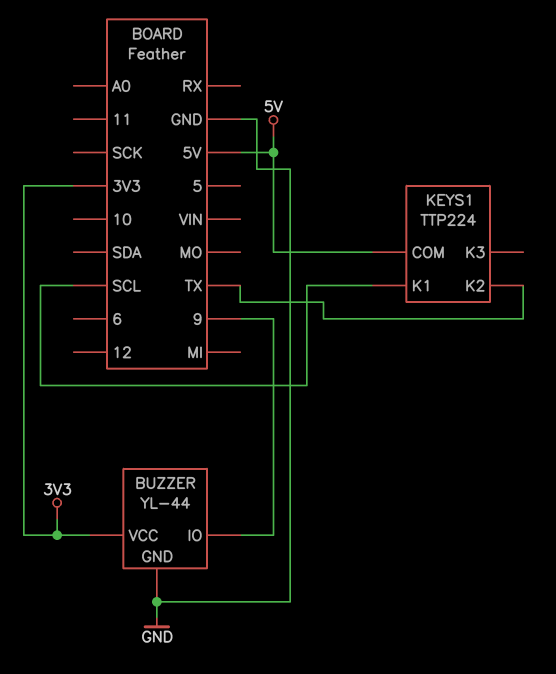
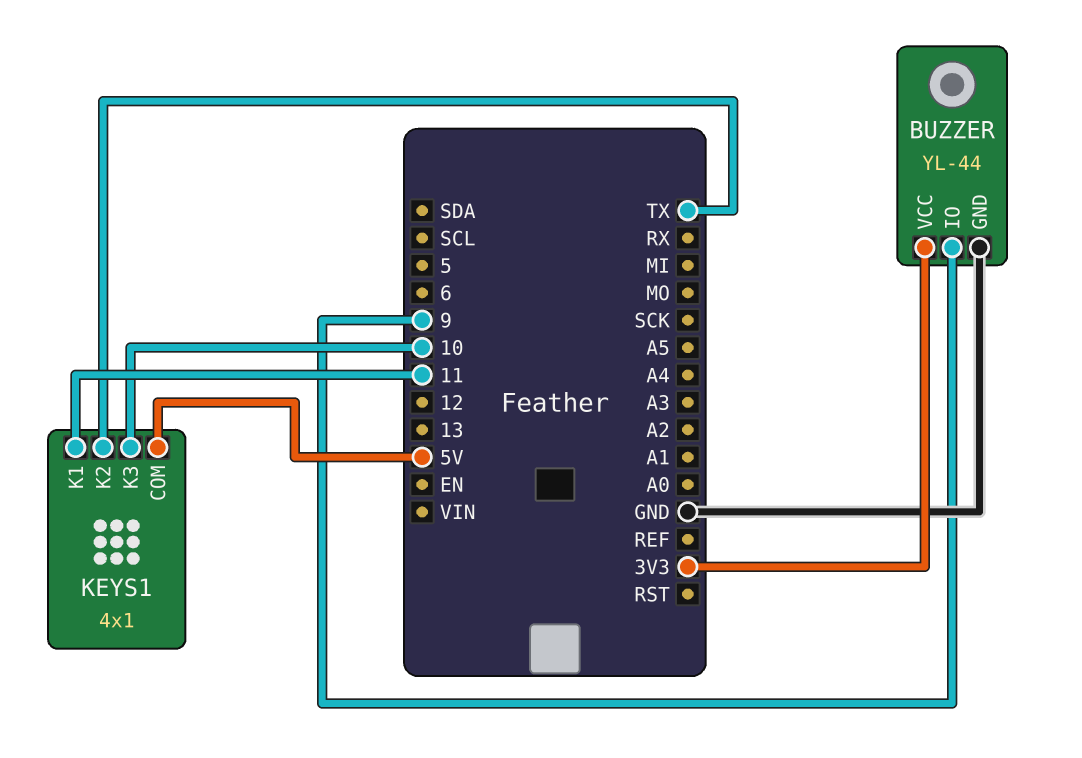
KEYS1: TTP224 -> 4x1
KEYS1 pin K1: SCL -> 11
KEYS1 pin K3: none -> 10

